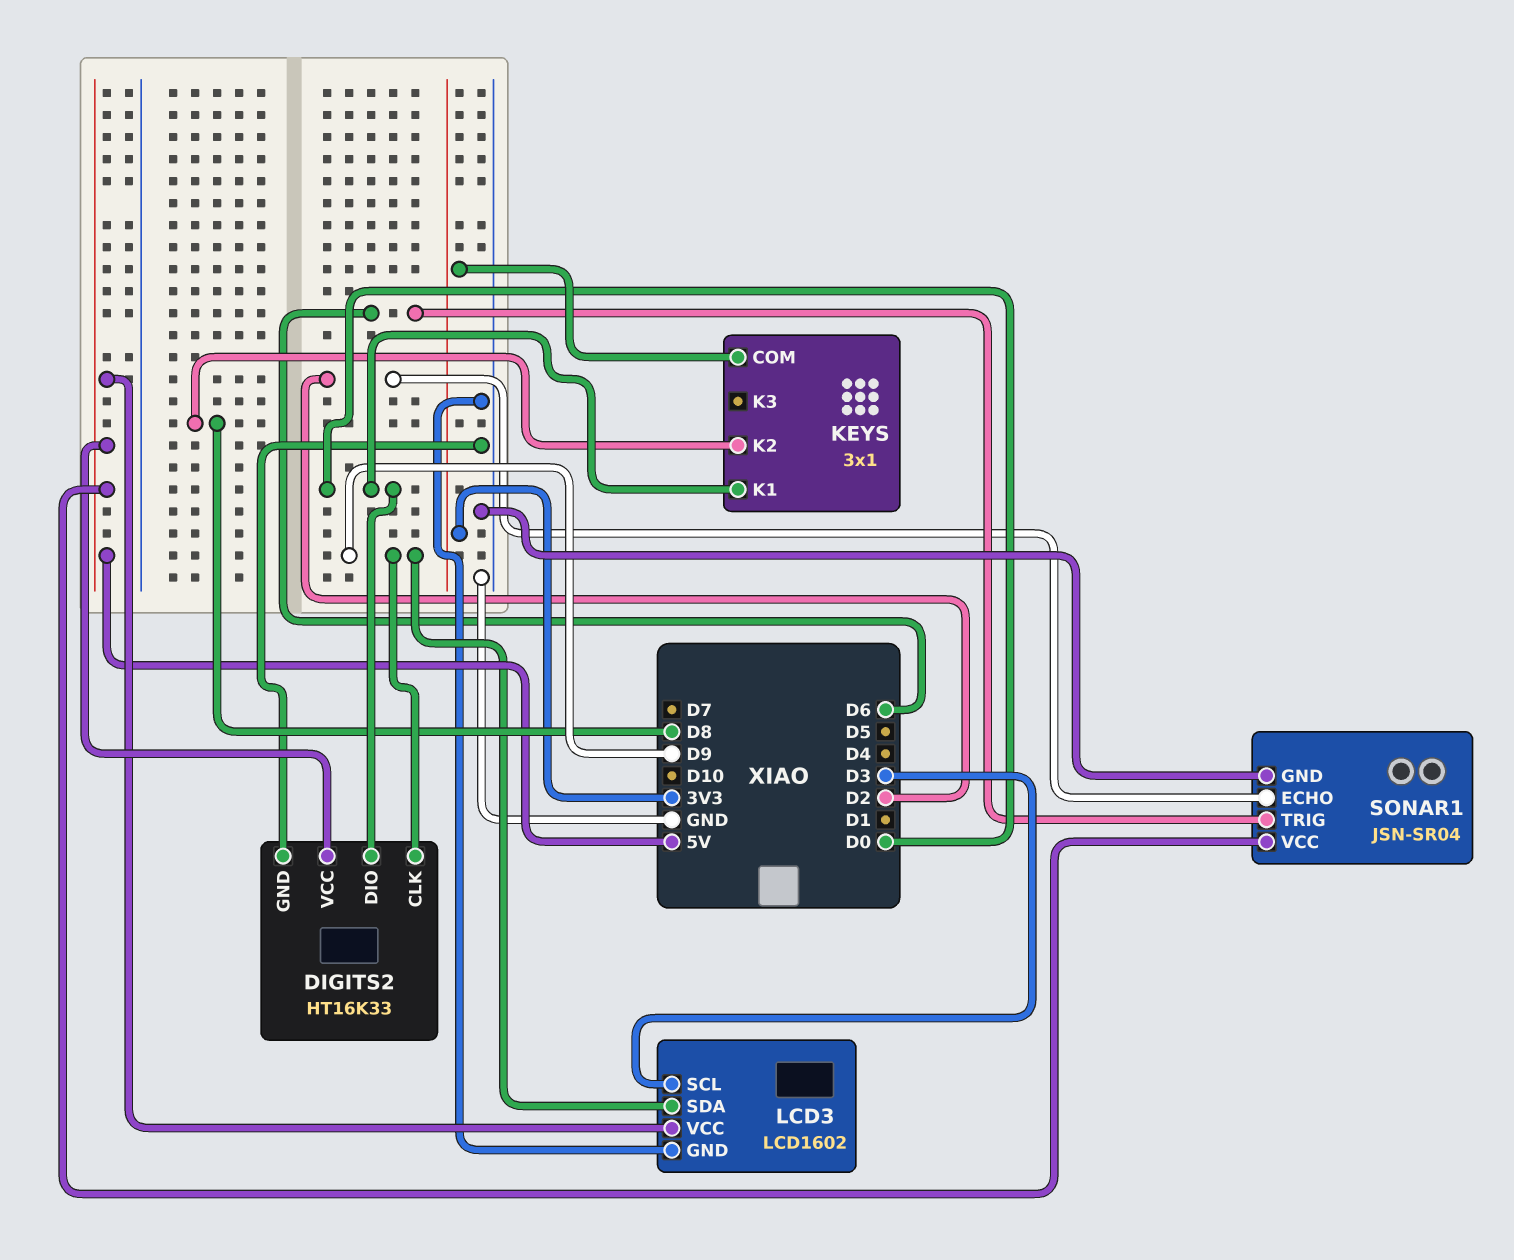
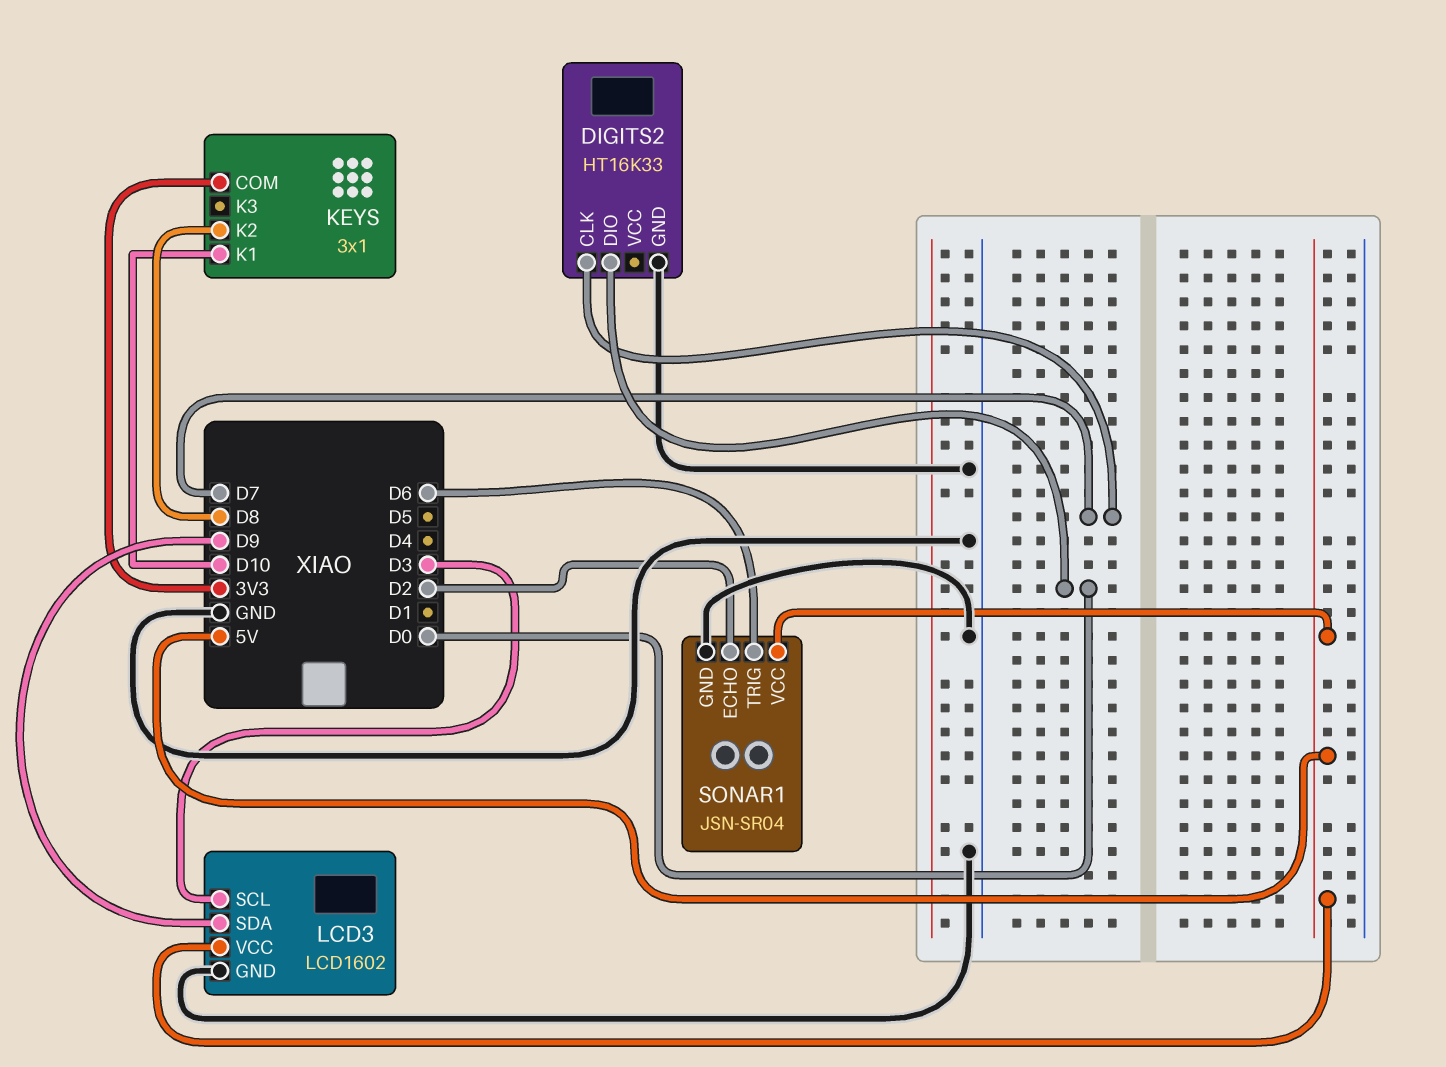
DIGITS2 pin CLK: D9 -> D7
DIGITS2 pin VCC: 5V -> none
KEYS pin K1: D0 -> D10

